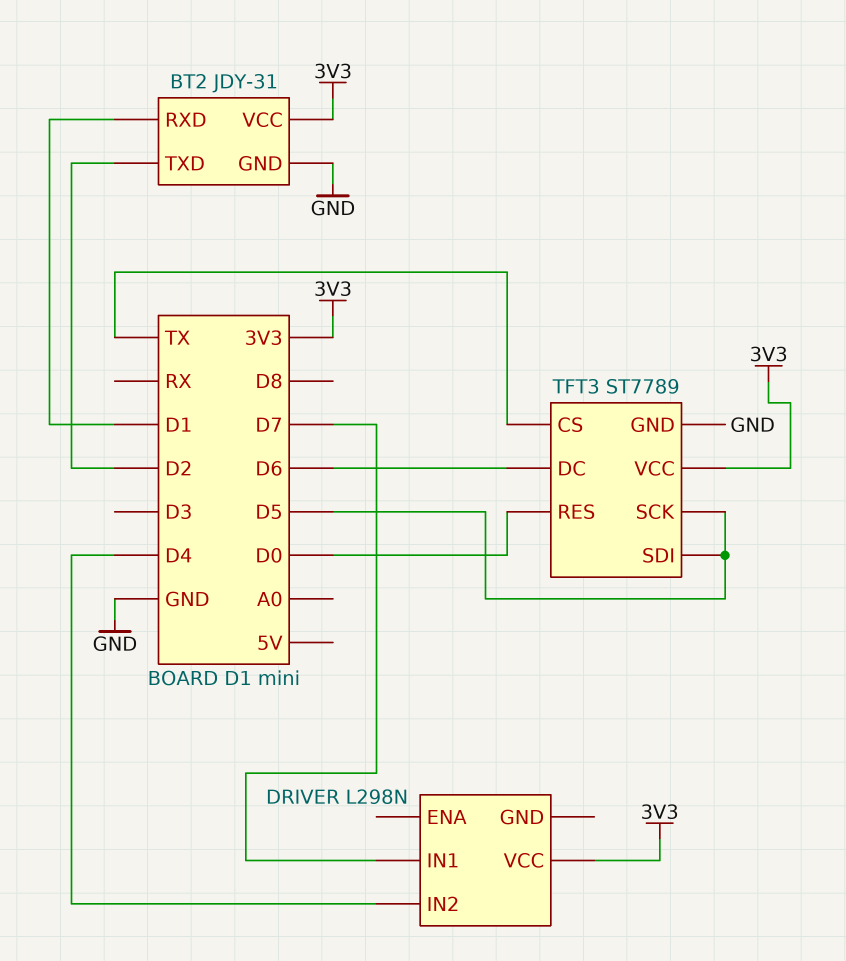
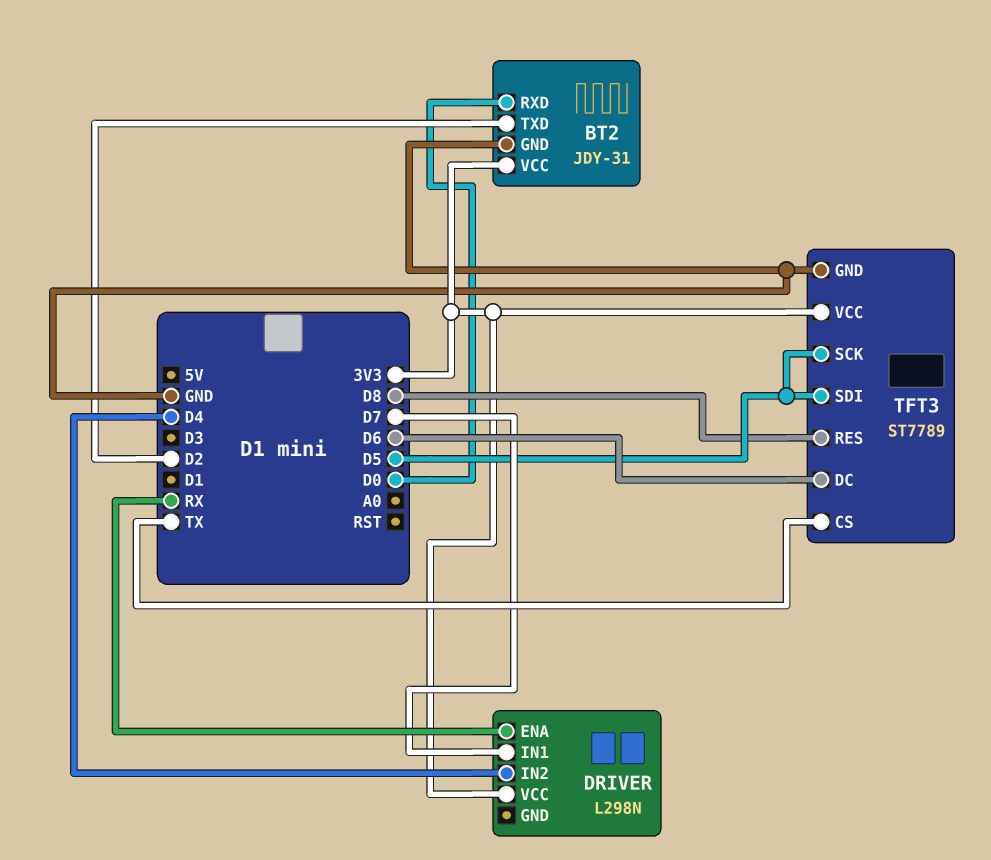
BT2 pin RXD: D1 -> D0
DRIVER pin ENA: none -> RX
TFT3 pin RES: D0 -> D8

